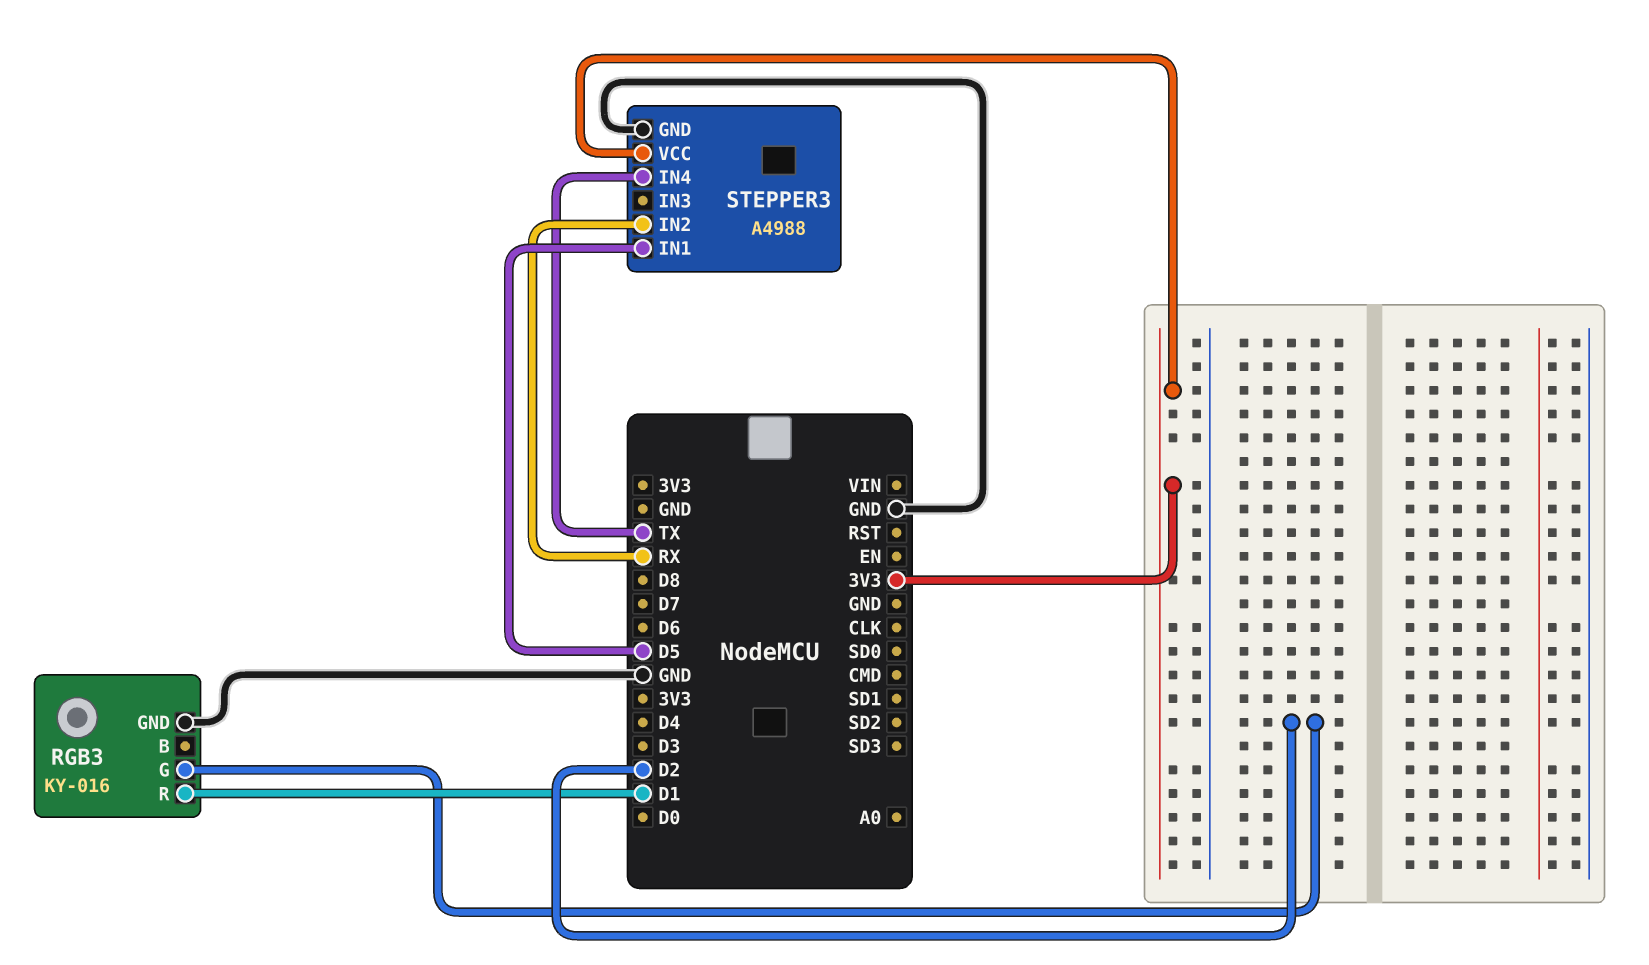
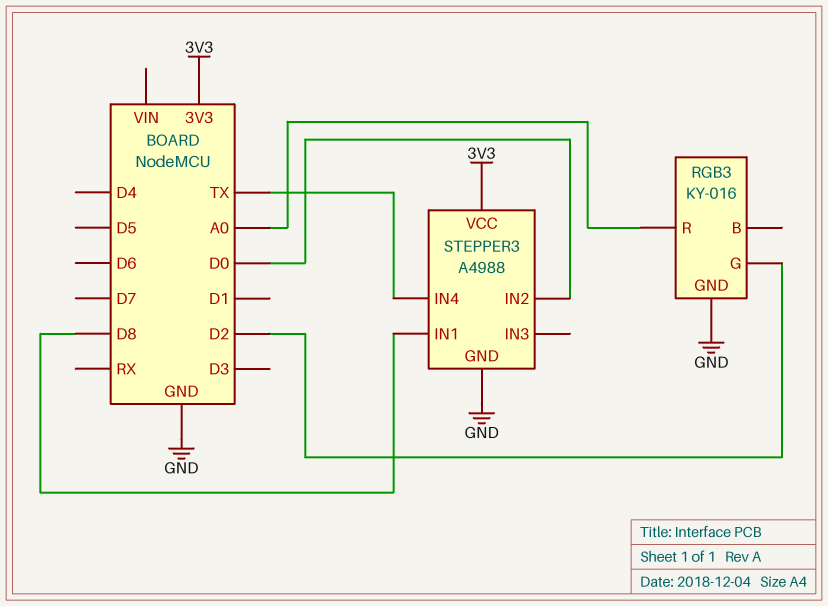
RGB3 pin R: D1 -> A0
STEPPER3 pin IN1: D5 -> D8
STEPPER3 pin IN2: RX -> D0

